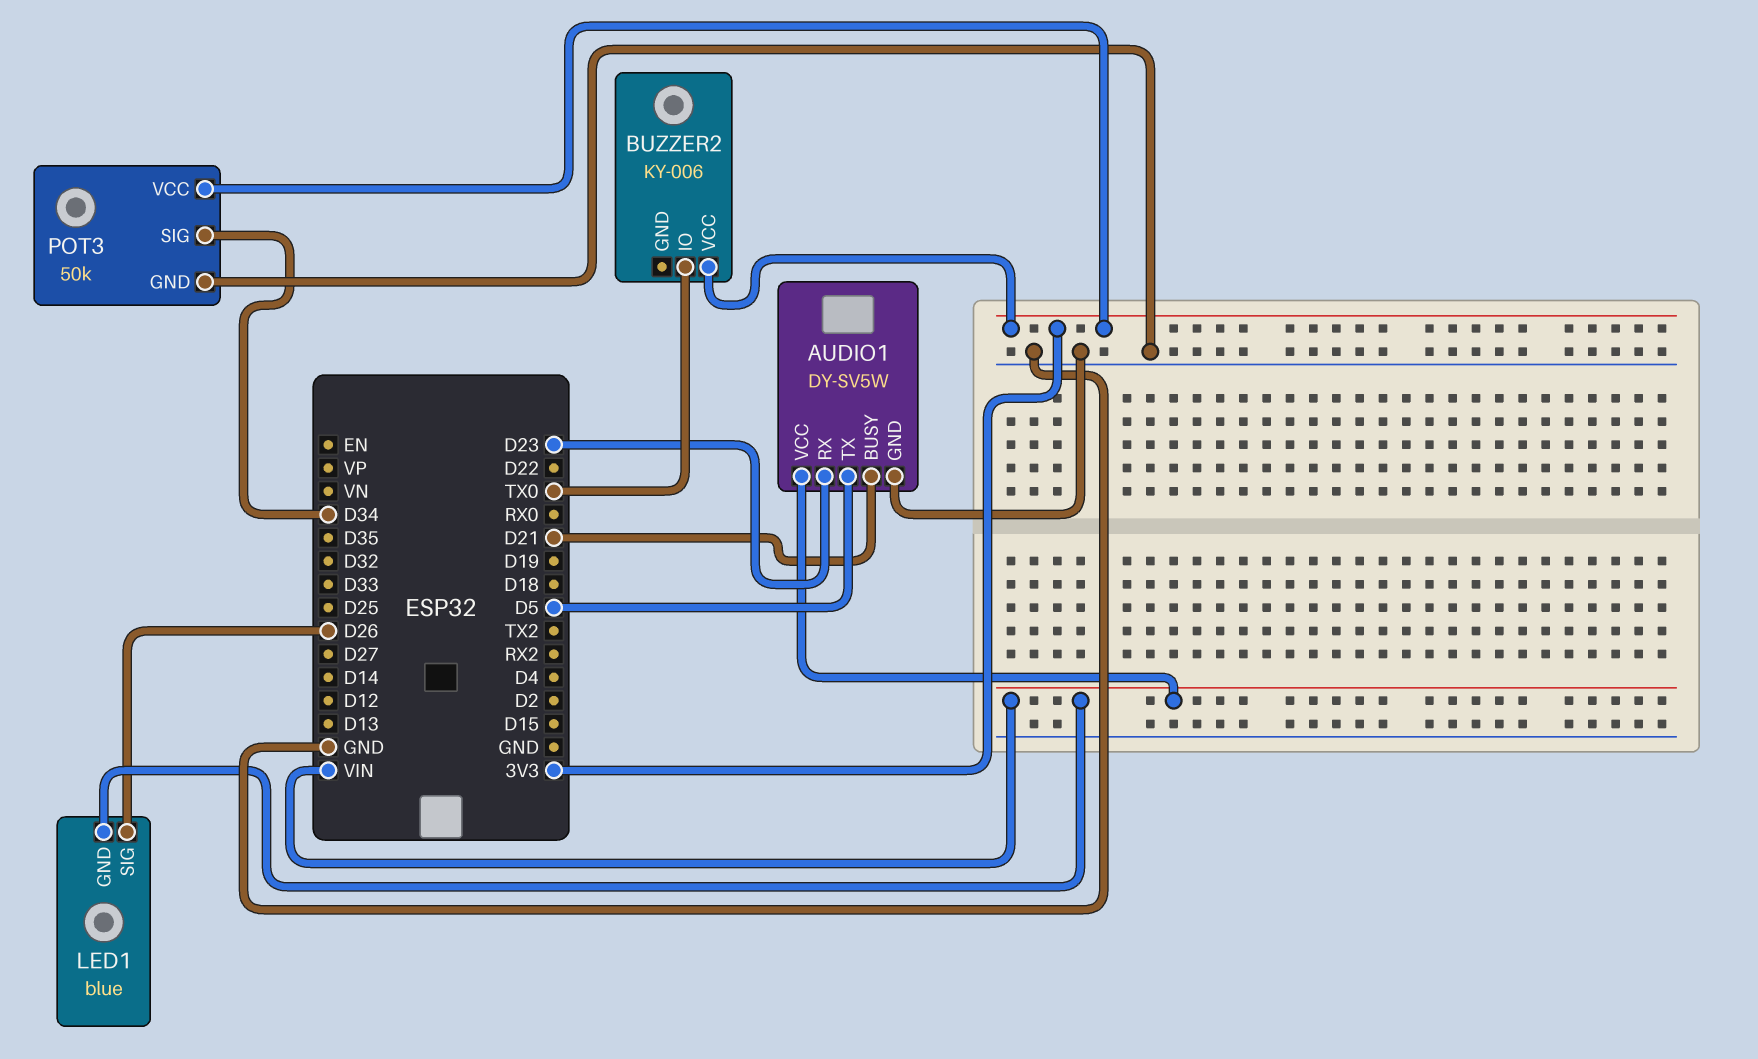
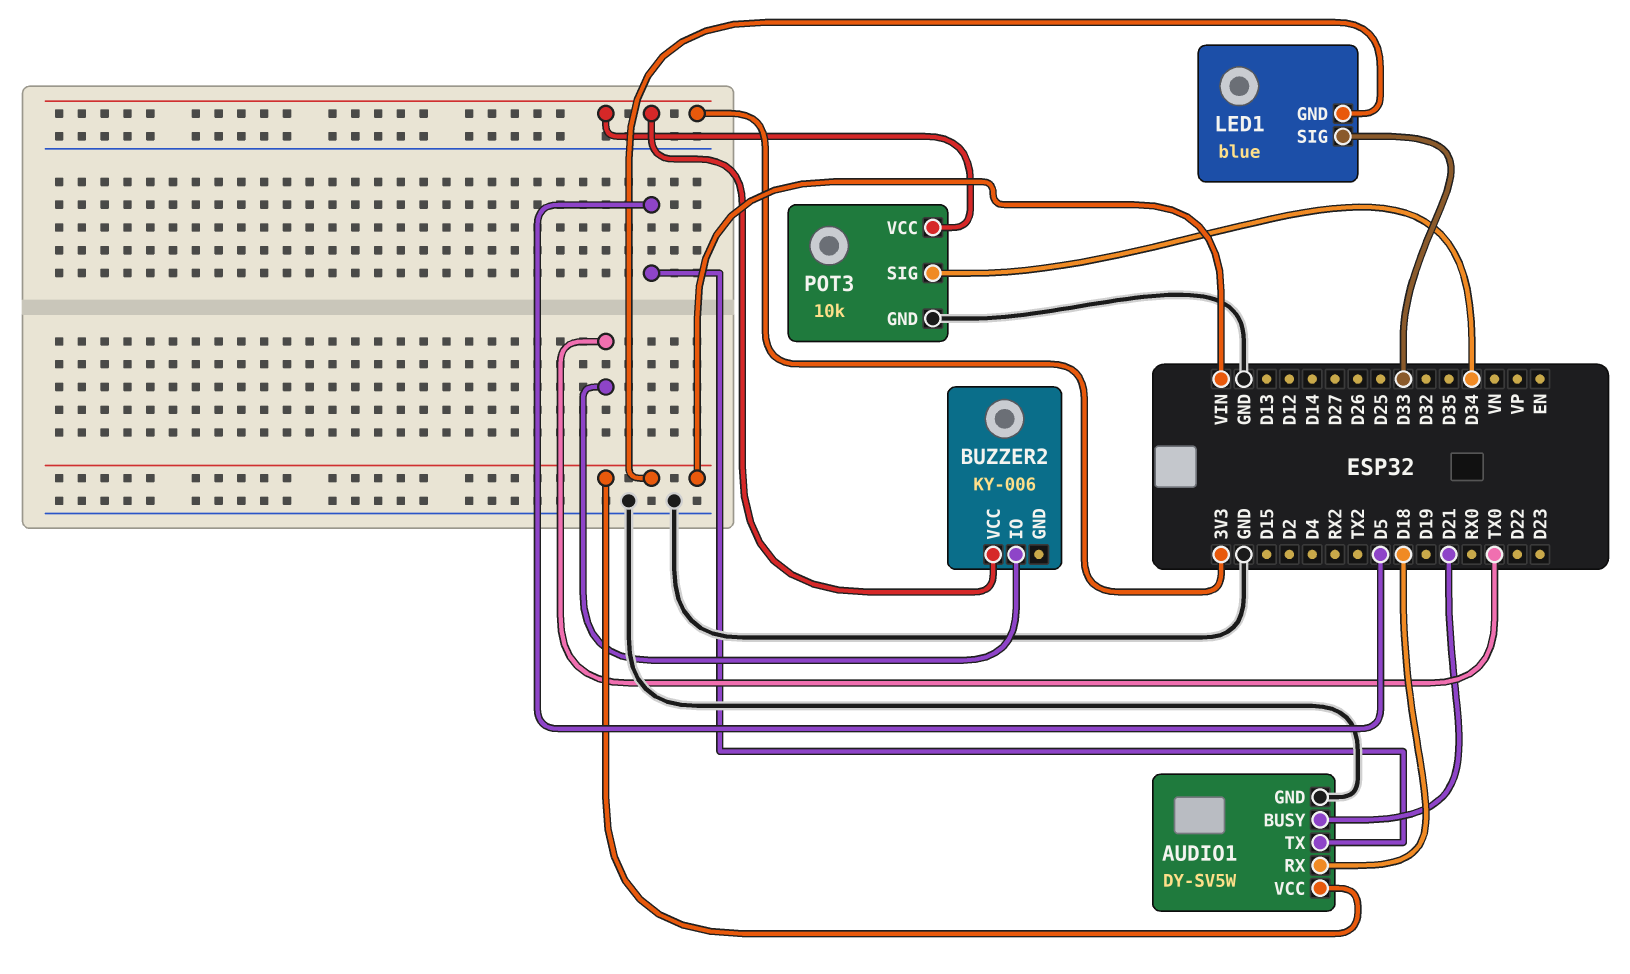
AUDIO1 pin RX: D23 -> D18
LED1 pin SIG: D26 -> D33
POT3: 50k -> 10k

